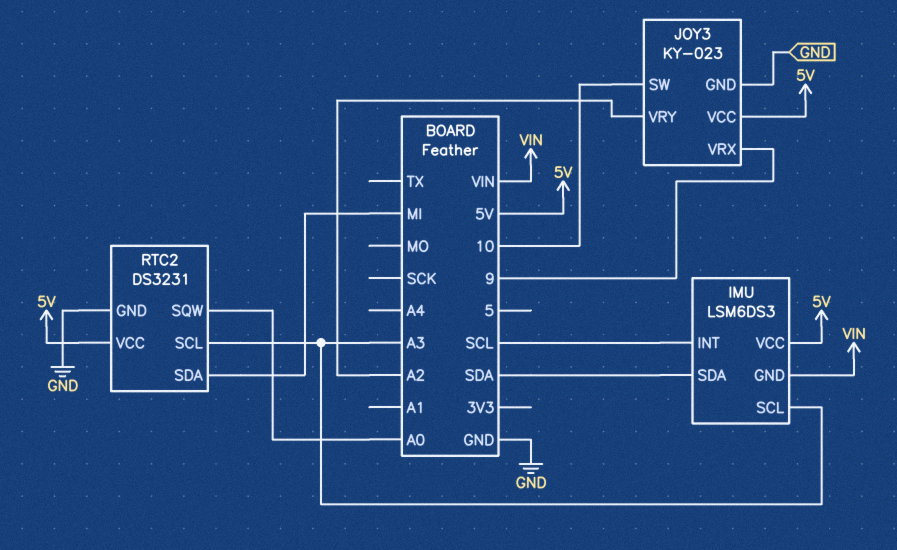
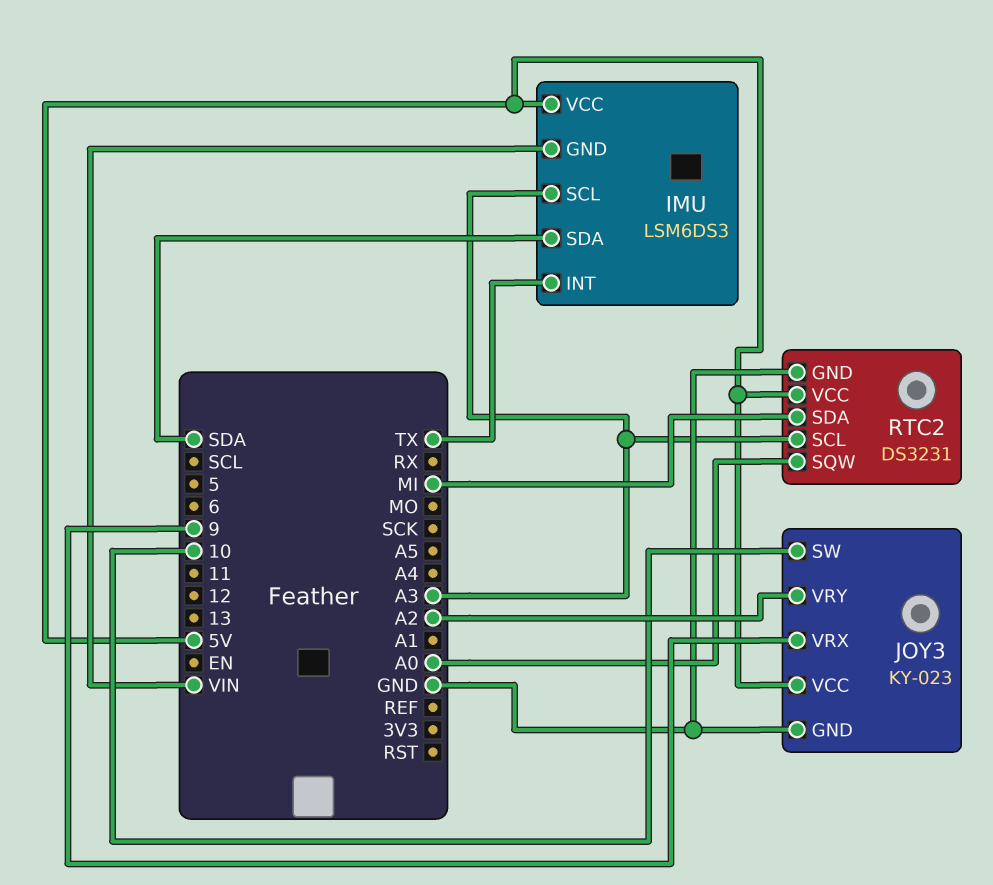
IMU pin INT: SCL -> TX

